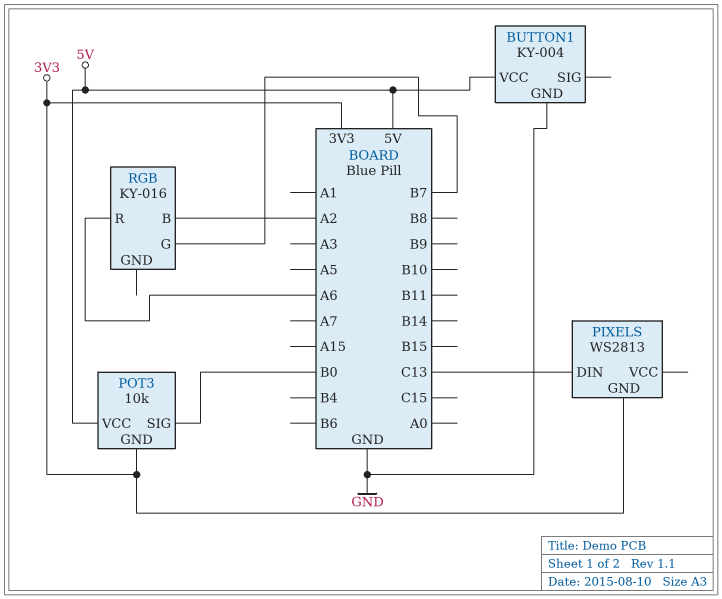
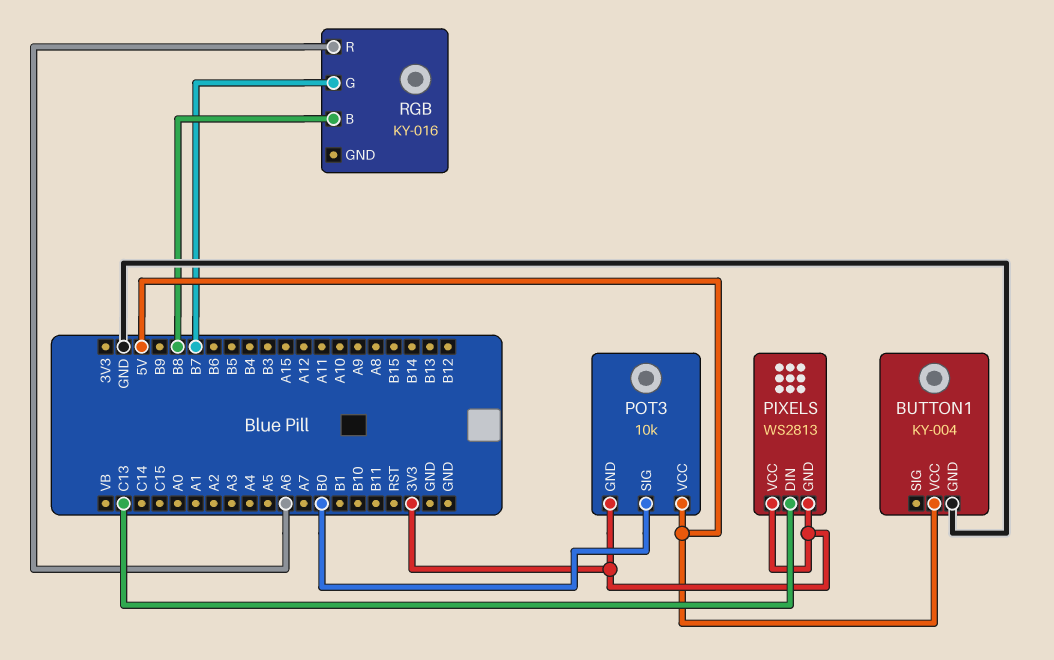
PIXELS pin VCC: none -> 3V3
RGB pin B: A2 -> B8

